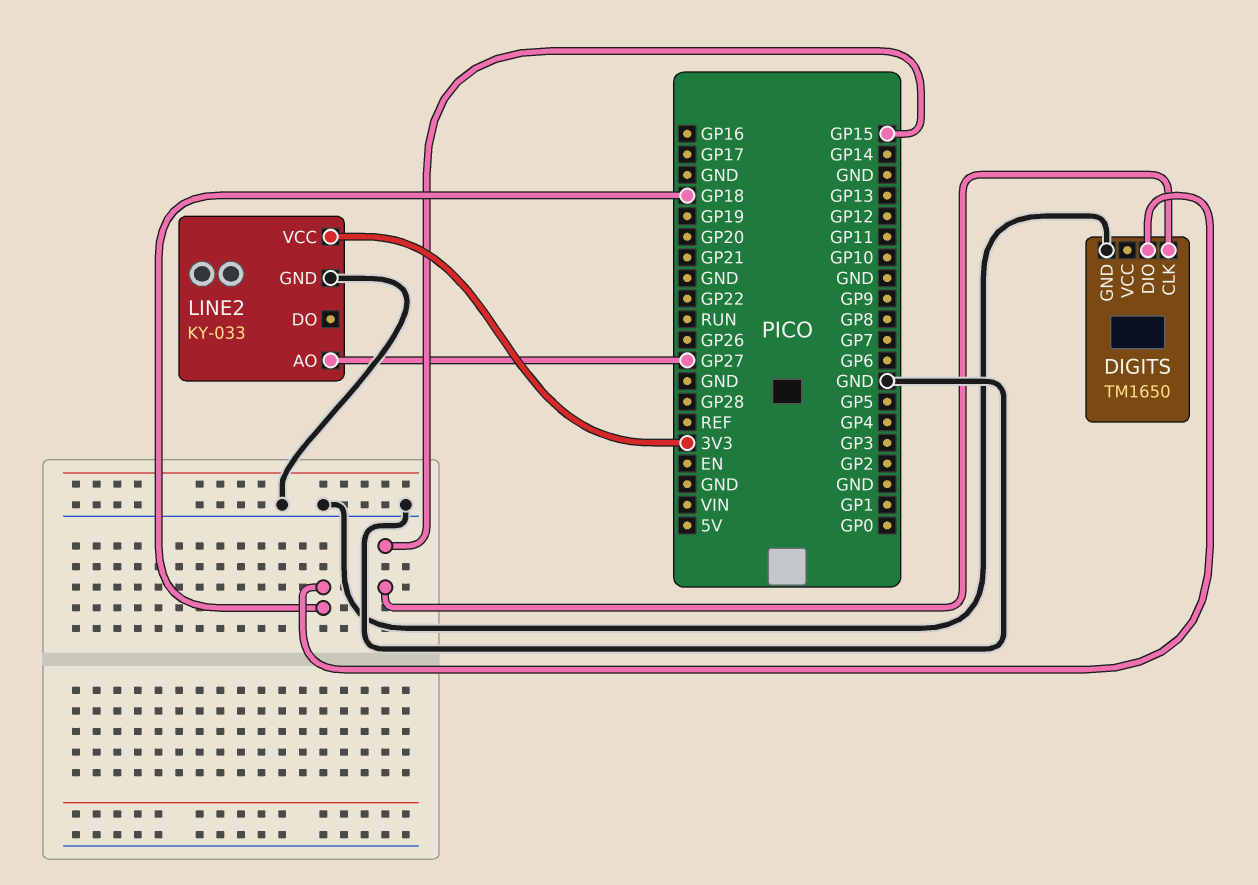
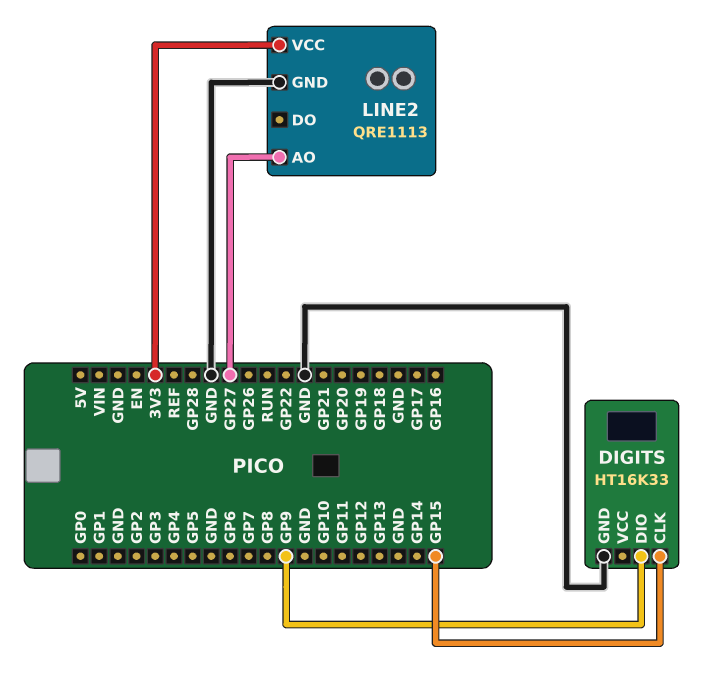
DIGITS: TM1650 -> HT16K33
DIGITS pin DIO: GP18 -> GP9
LINE2: KY-033 -> QRE1113

